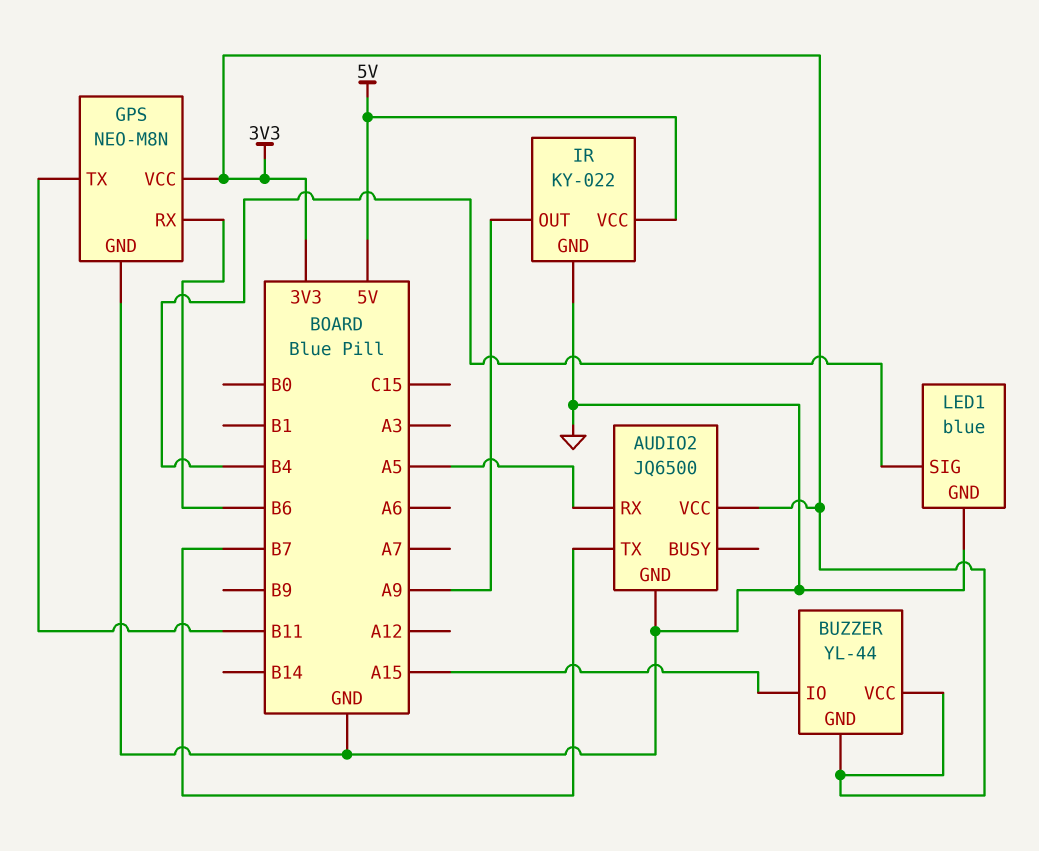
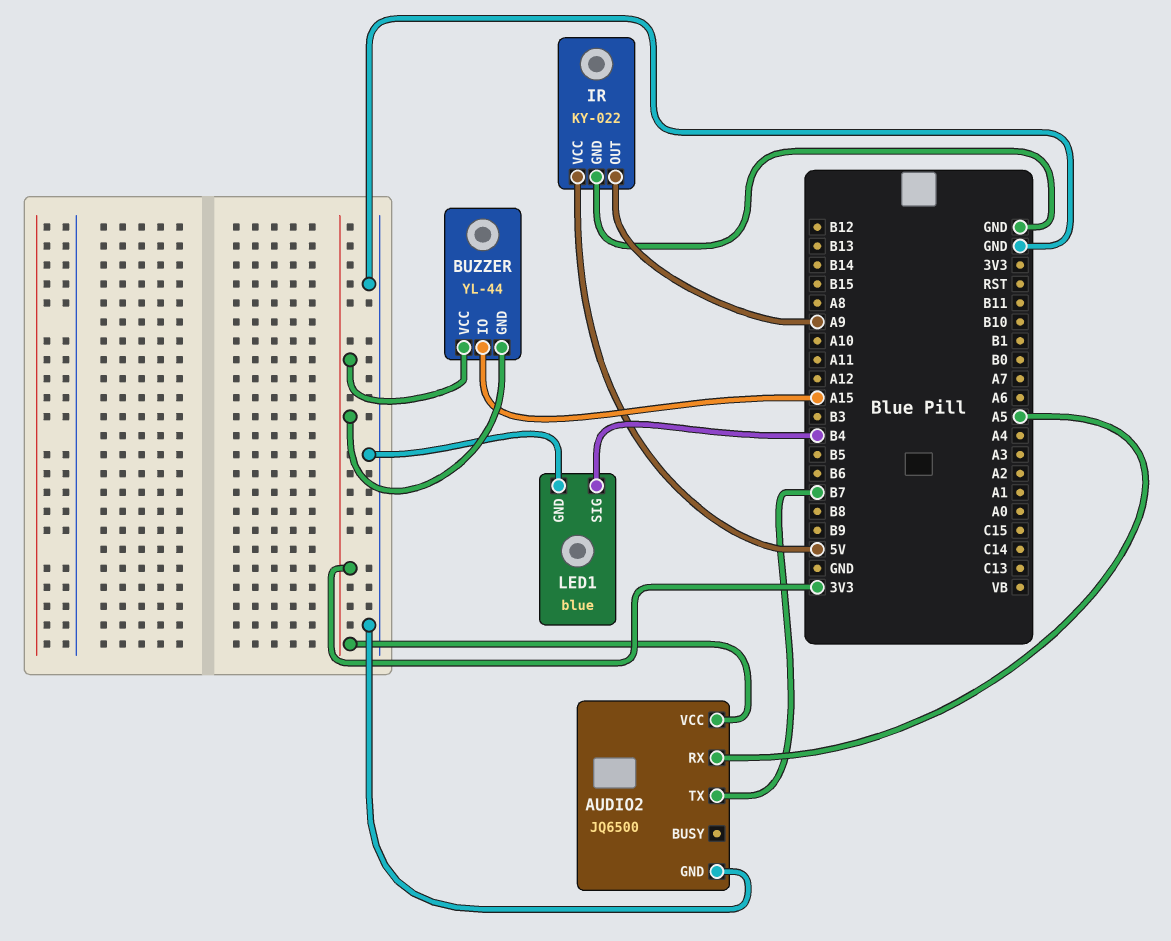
GPS: NEO-M8N -> none
GPS pin GND: GND -> none
GPS pin RX: B6 -> none
GPS pin TX: B11 -> none
GPS pin VCC: 3V3 -> none

